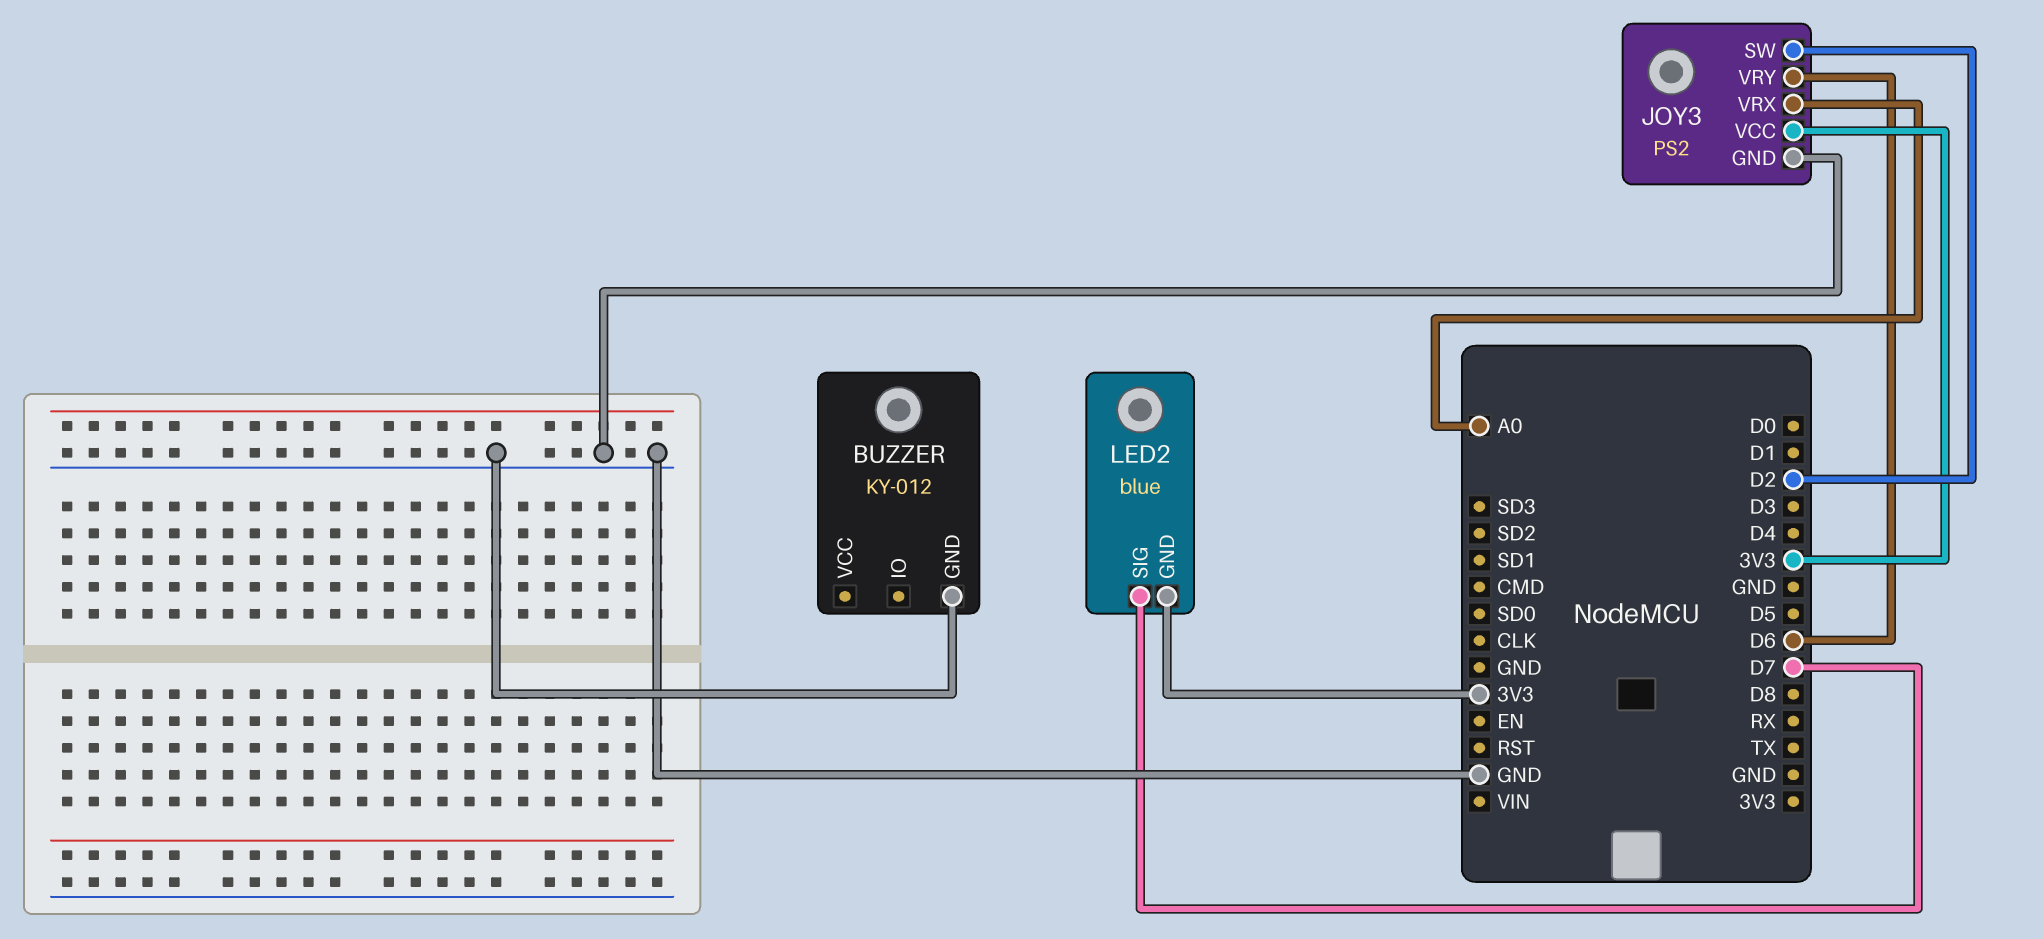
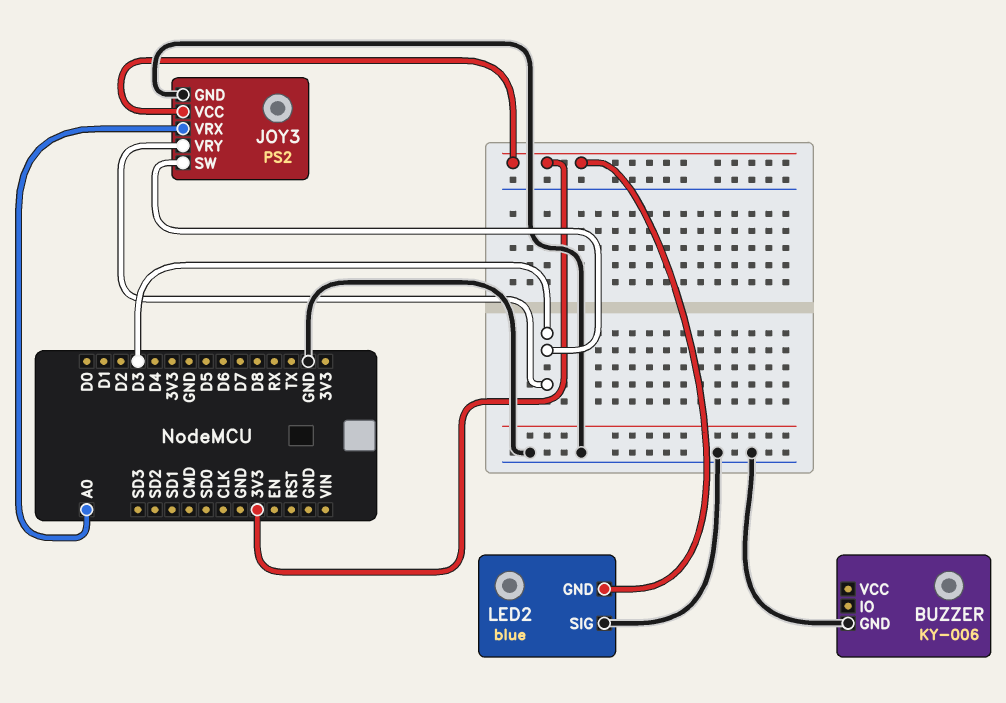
BUZZER: KY-012 -> KY-006
JOY3 pin SW: D2 -> D3
JOY3 pin VRY: D6 -> D3
LED2 pin SIG: D7 -> GND

